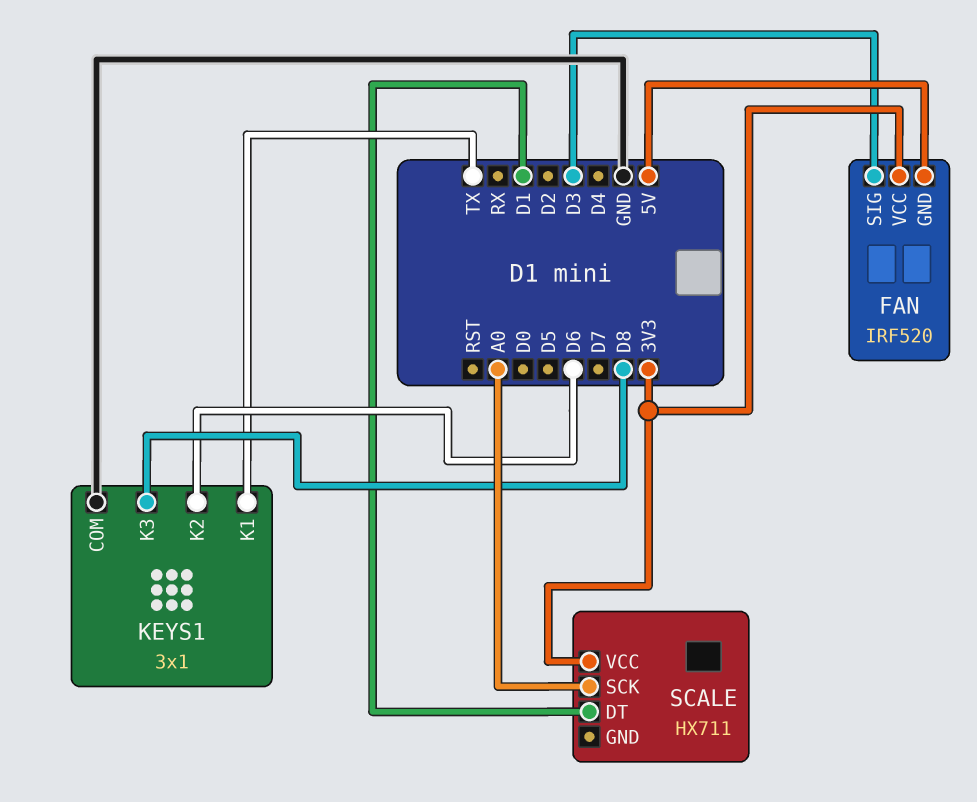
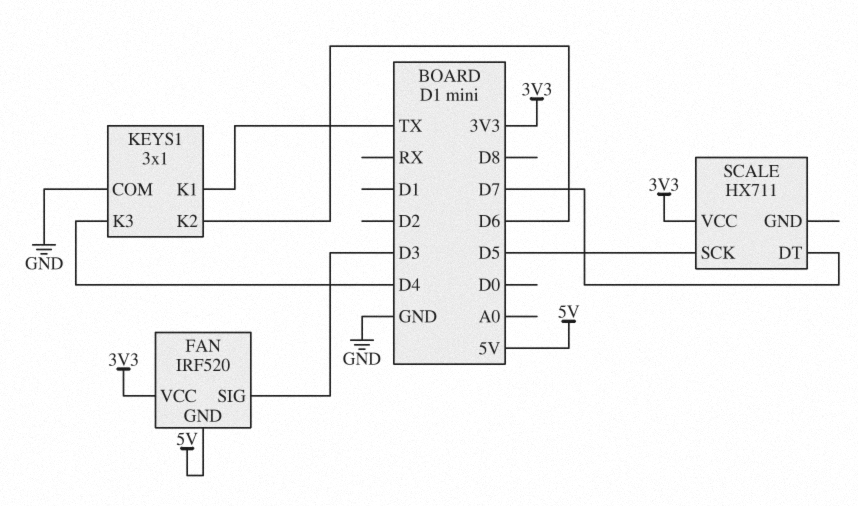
KEYS1 pin K3: D8 -> D4
SCALE pin DT: D1 -> D7
SCALE pin SCK: A0 -> D5

